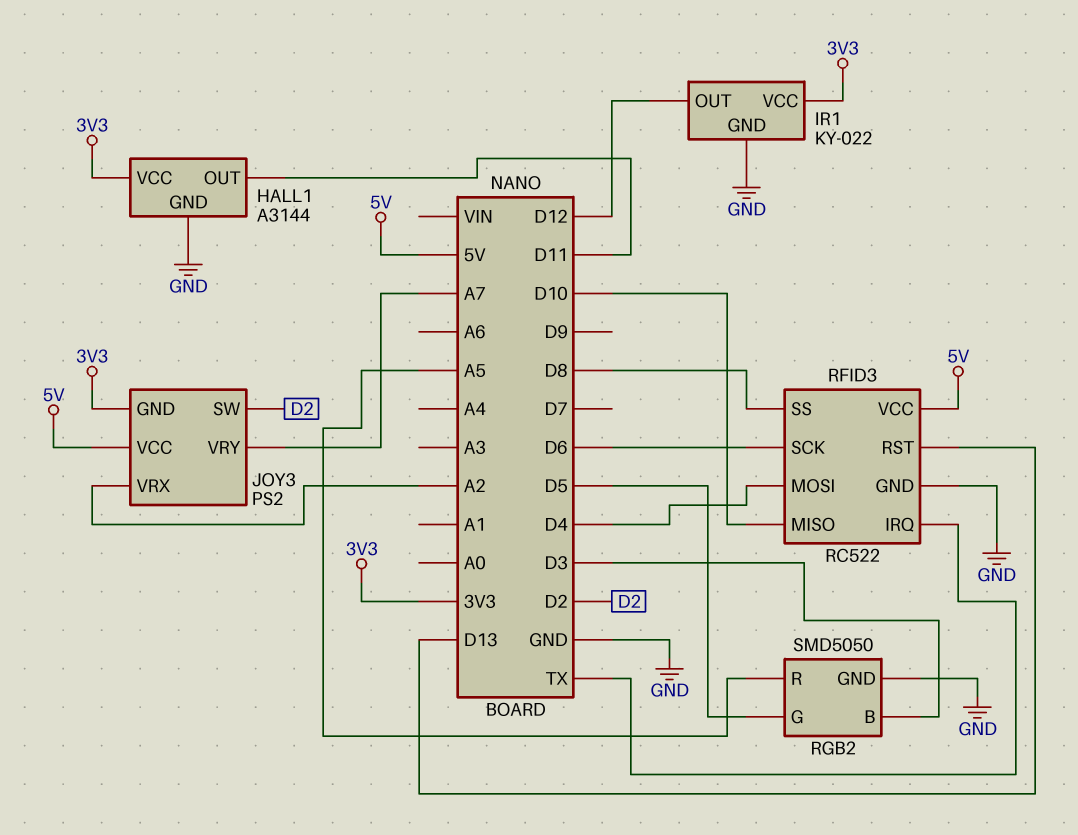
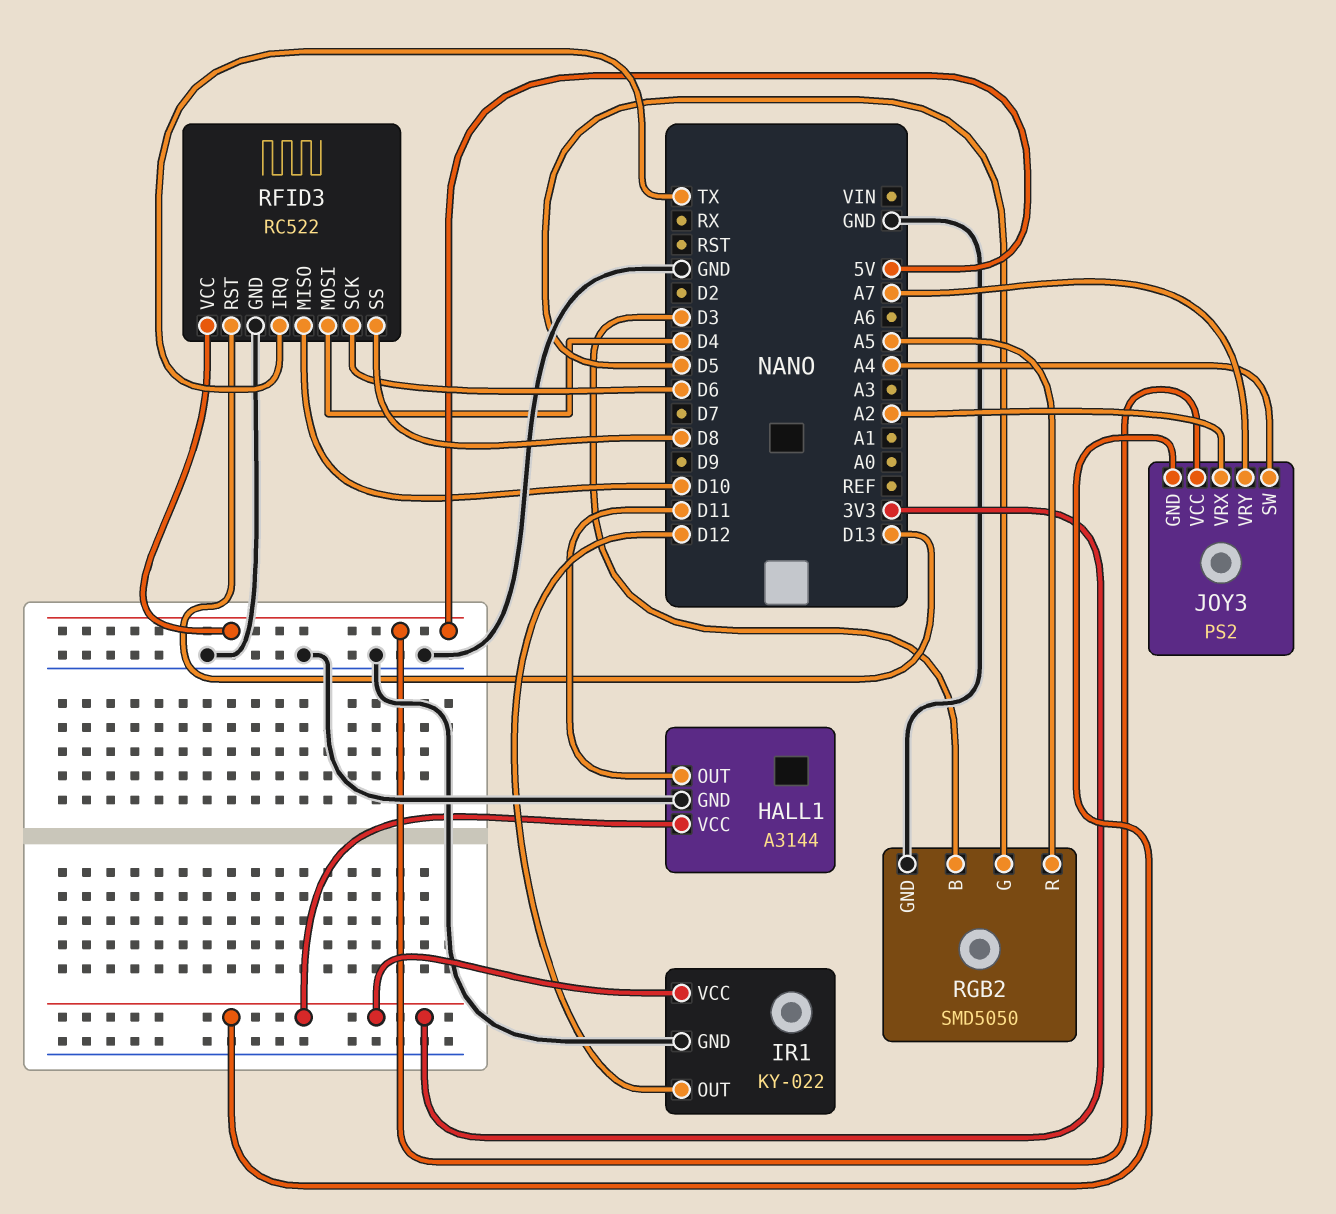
JOY3 pin SW: D2 -> A4

